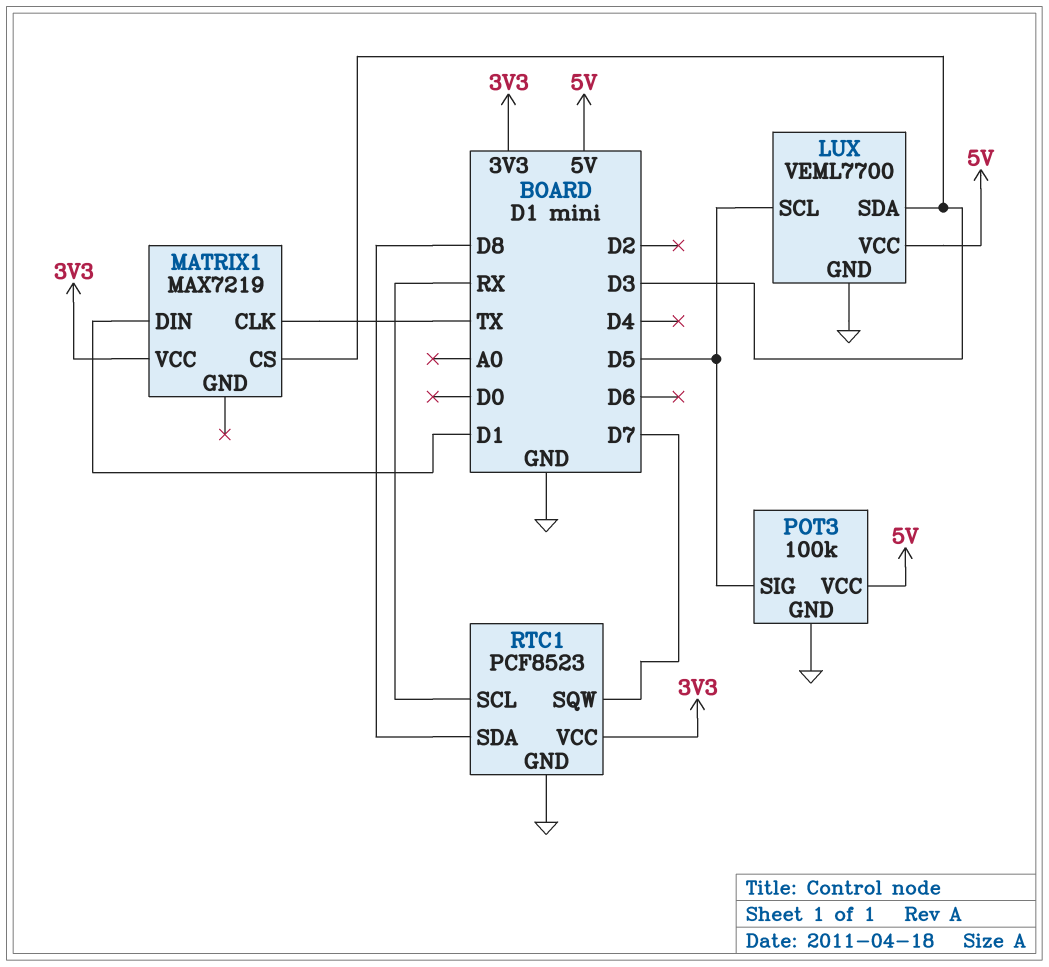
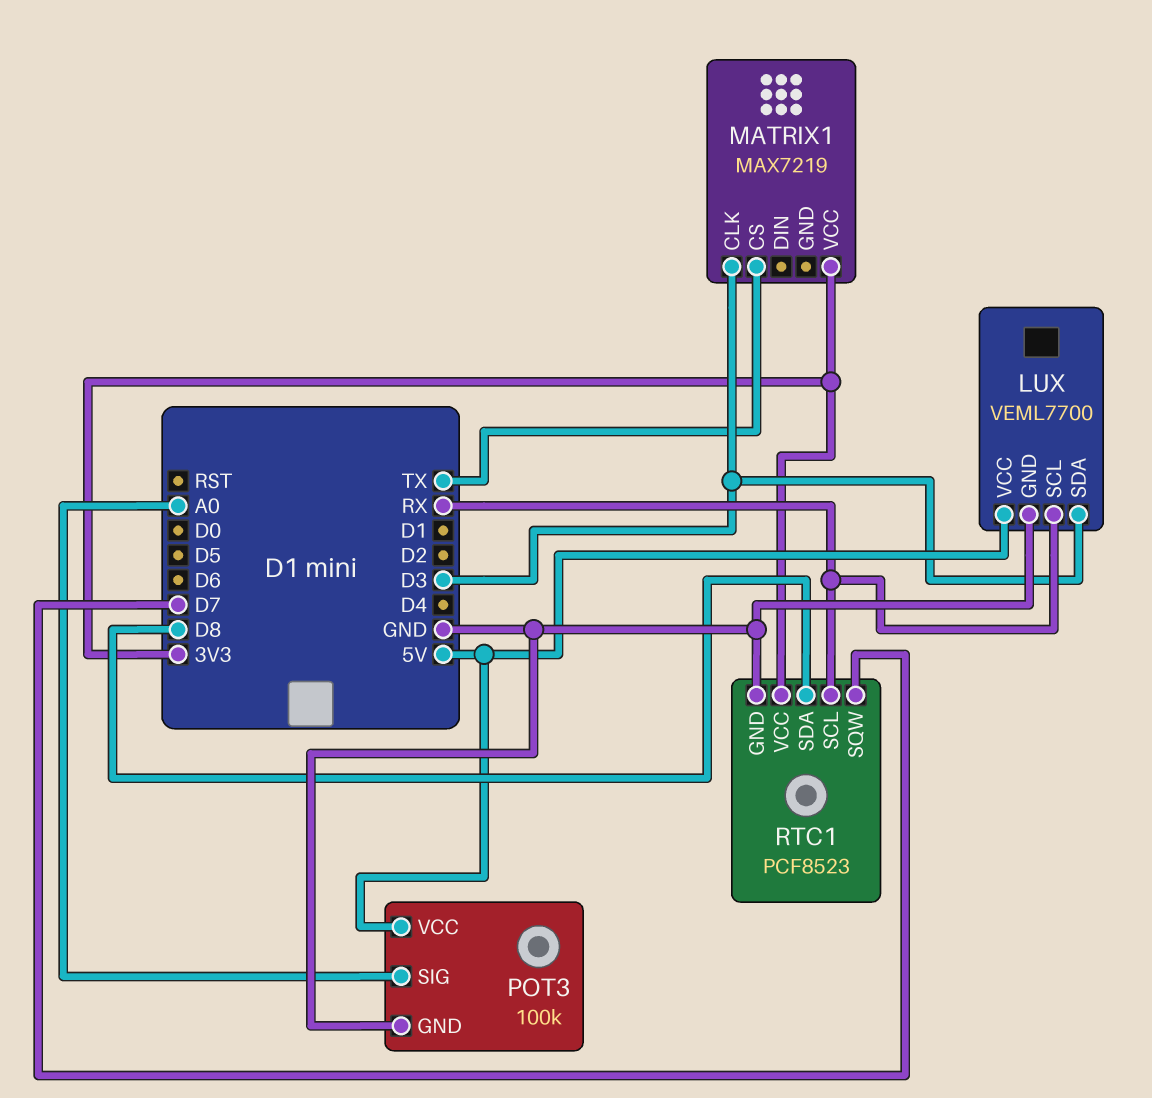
LUX pin SCL: D5 -> RX
MATRIX1 pin CLK: TX -> D3
MATRIX1 pin CS: D3 -> TX
MATRIX1 pin DIN: D1 -> none
POT3 pin SIG: D5 -> A0

